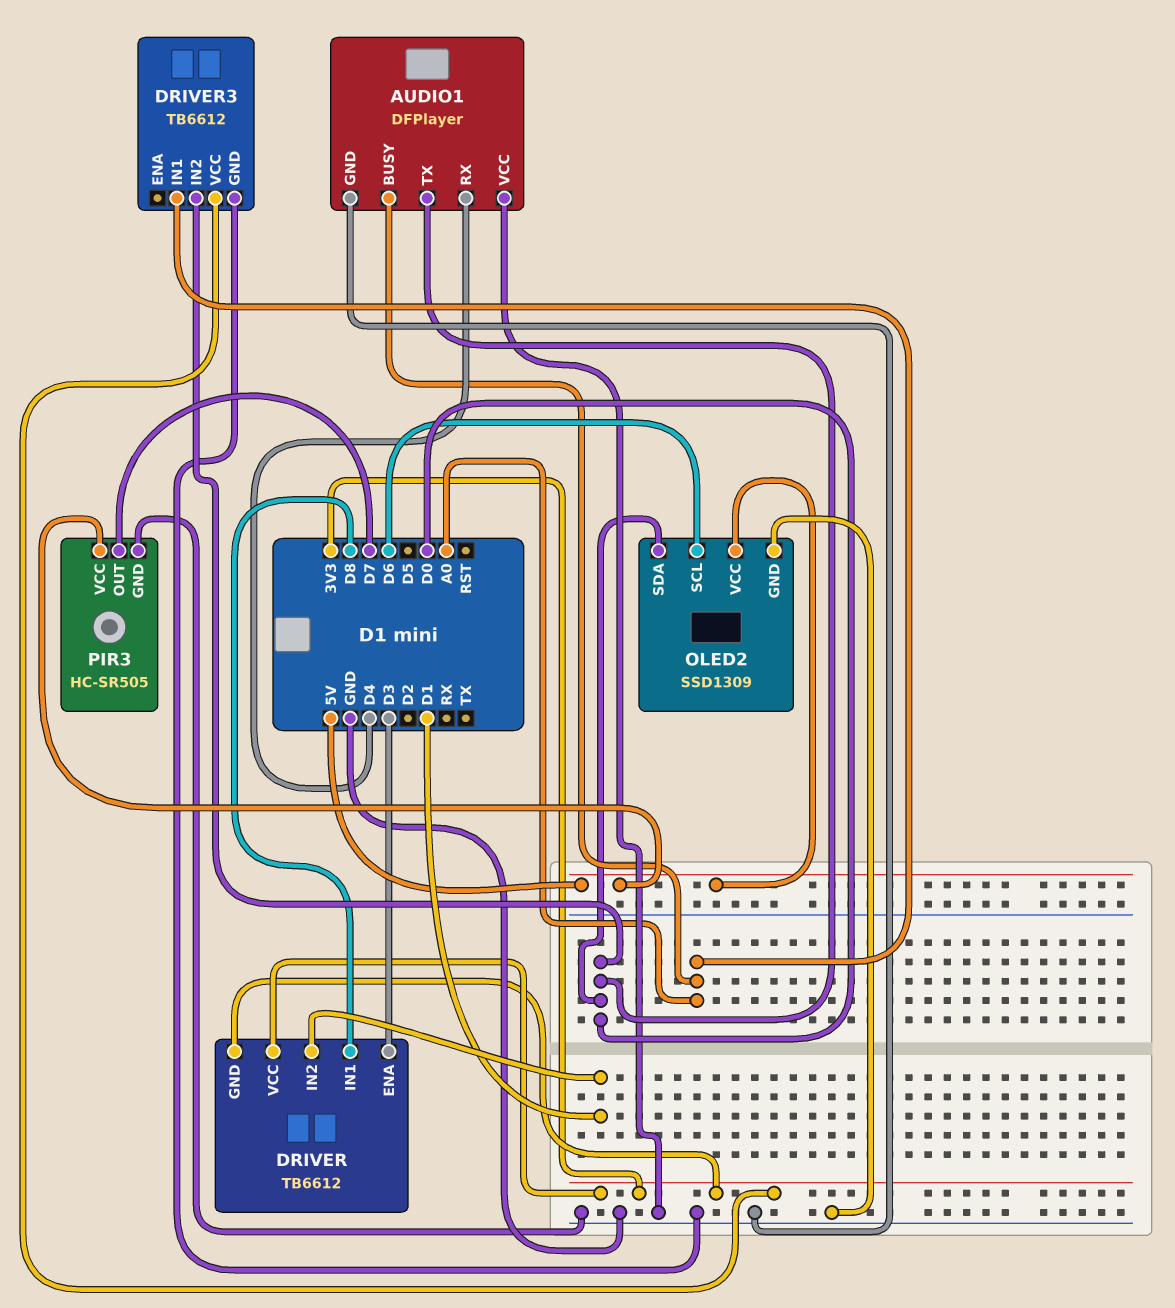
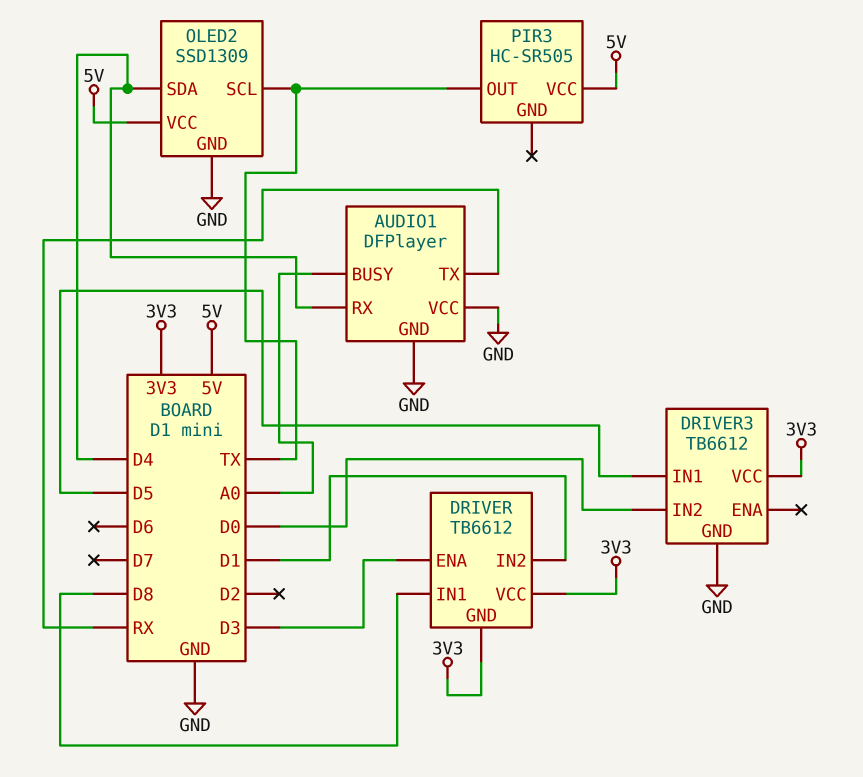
AUDIO1 pin TX: D0 -> RX
DRIVER3 pin IN1: A0 -> D5
OLED2 pin SCL: D6 -> TX
OLED2 pin SDA: D0 -> D4
PIR3 pin GND: GND -> none
PIR3 pin OUT: D7 -> TX

